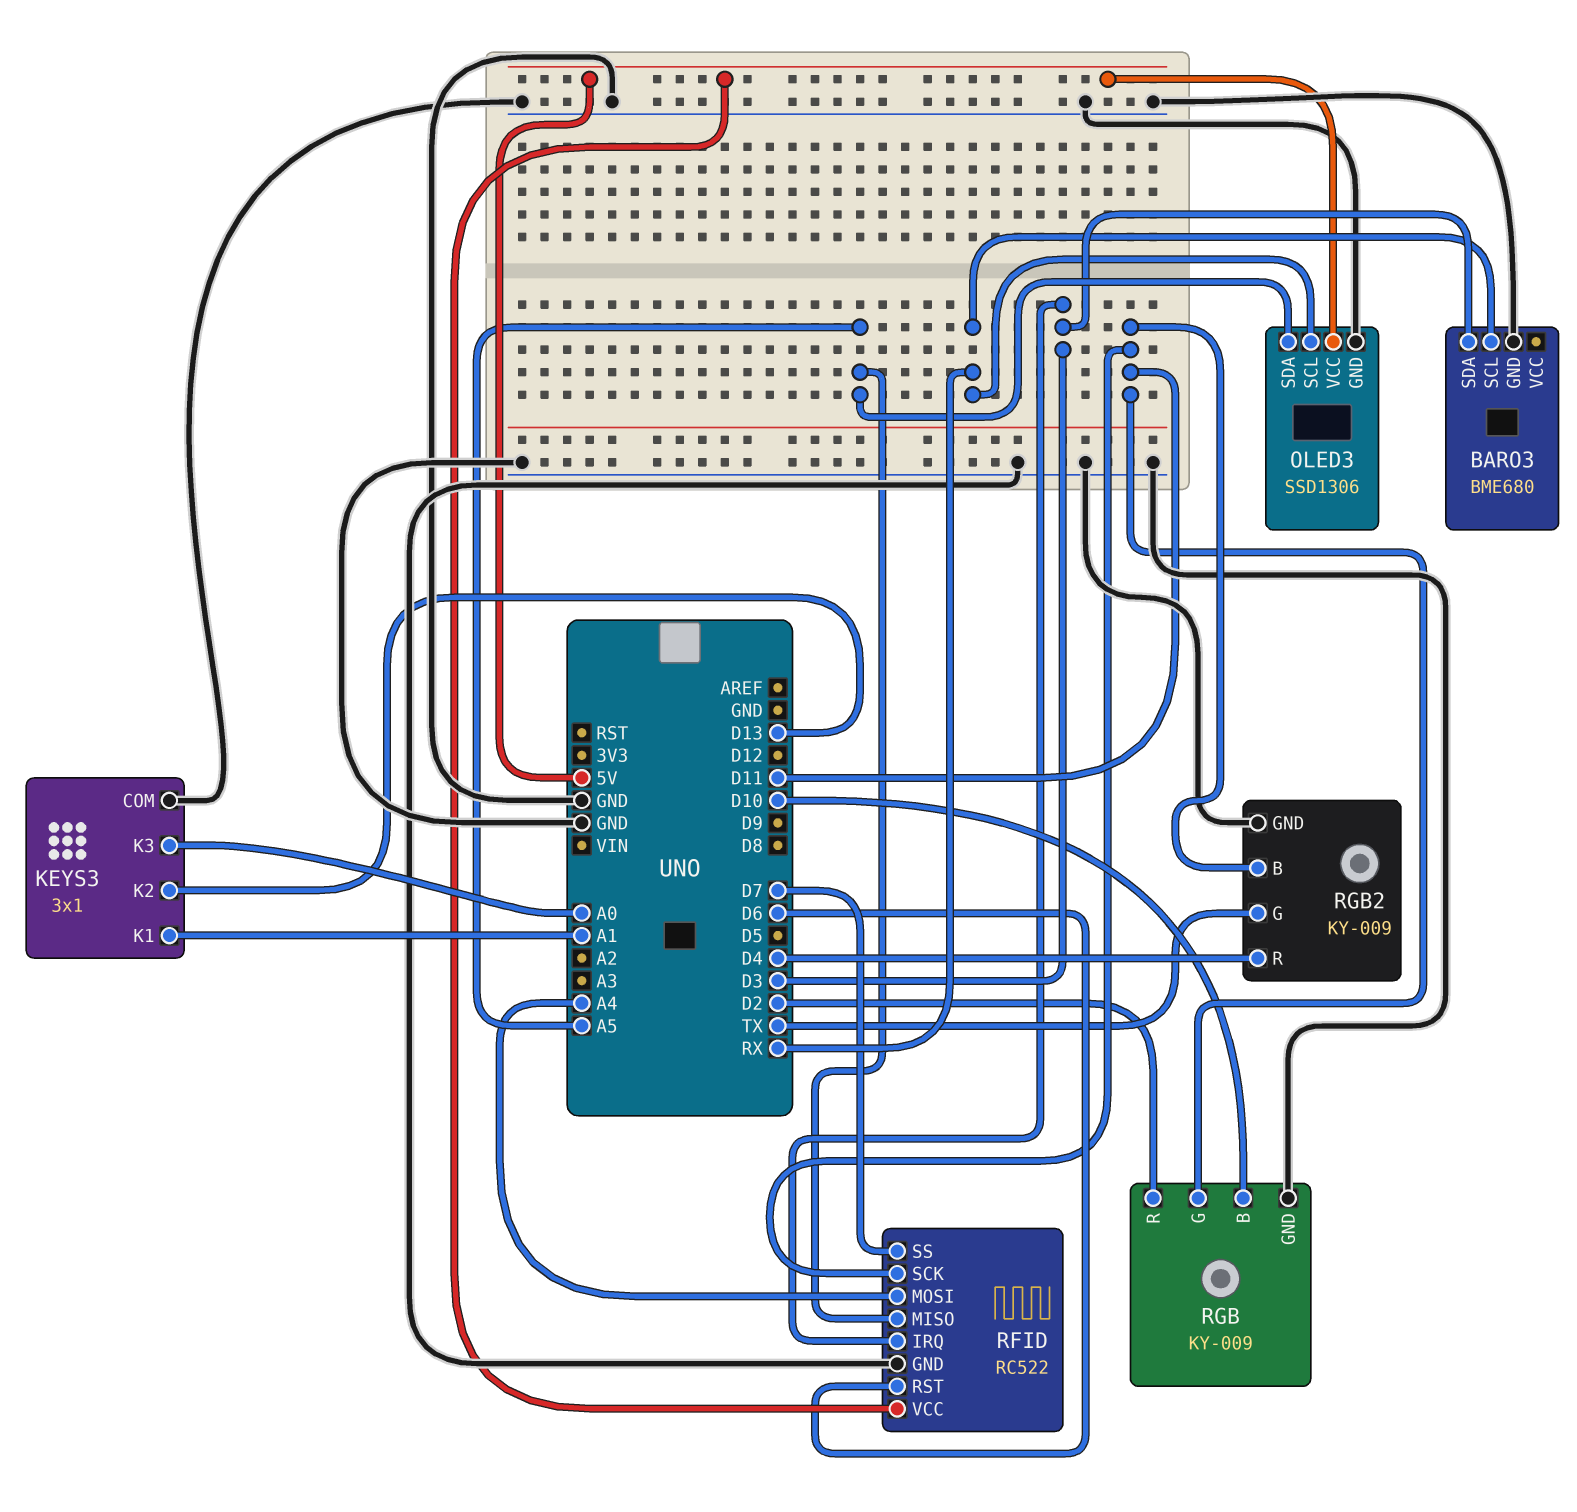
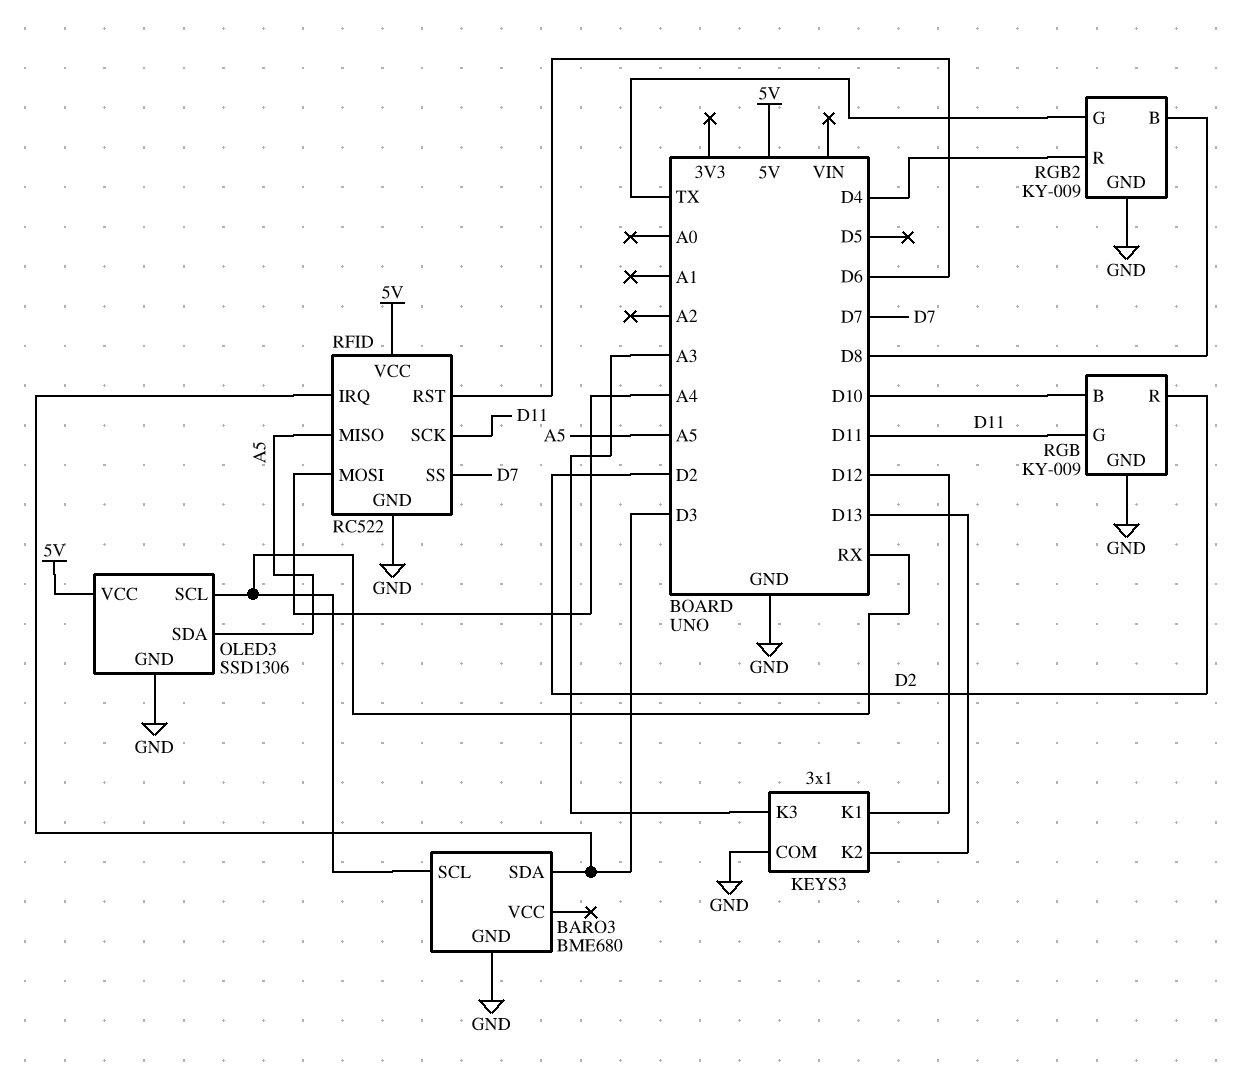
KEYS3 pin K1: A1 -> D12
KEYS3 pin K3: A0 -> A3
RGB2 pin B: D11 -> D8

